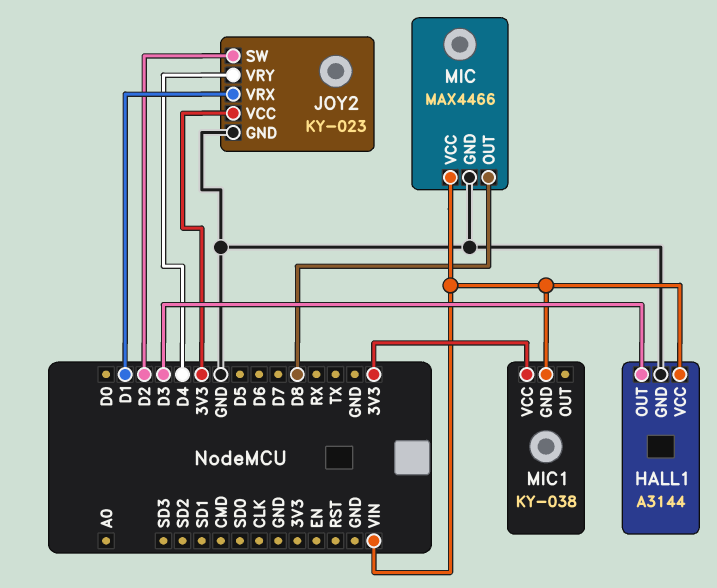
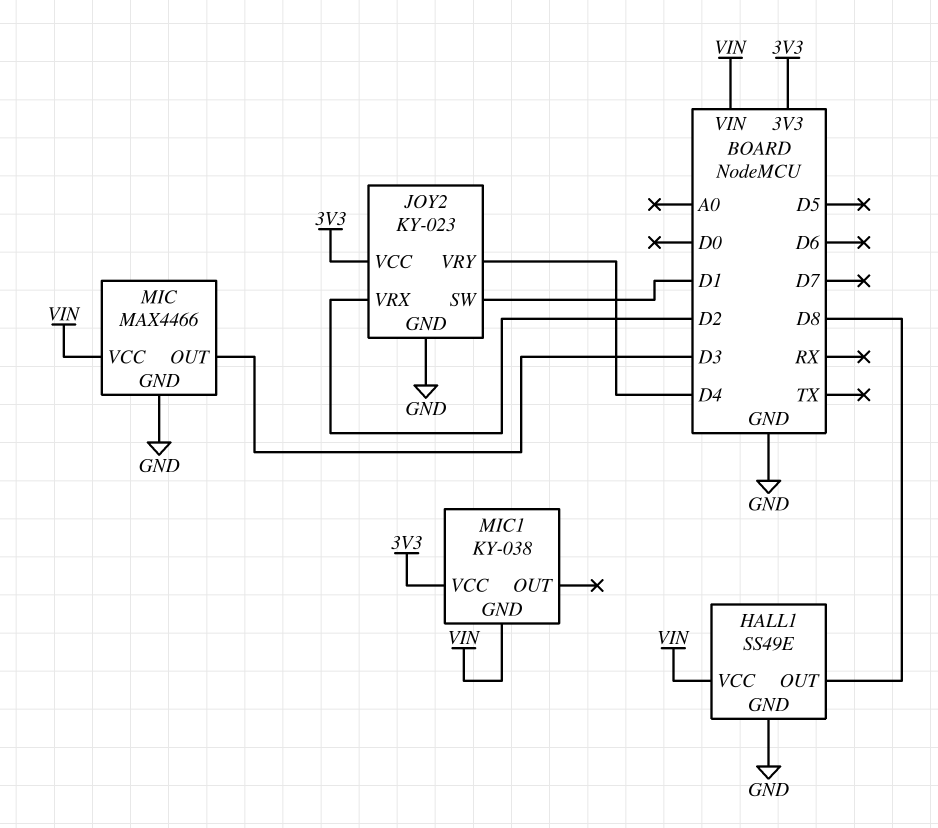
HALL1: A3144 -> SS49E
HALL1 pin OUT: D3 -> D8
JOY2 pin SW: D2 -> D1
JOY2 pin VRX: D1 -> D2
MIC pin OUT: D8 -> D3

